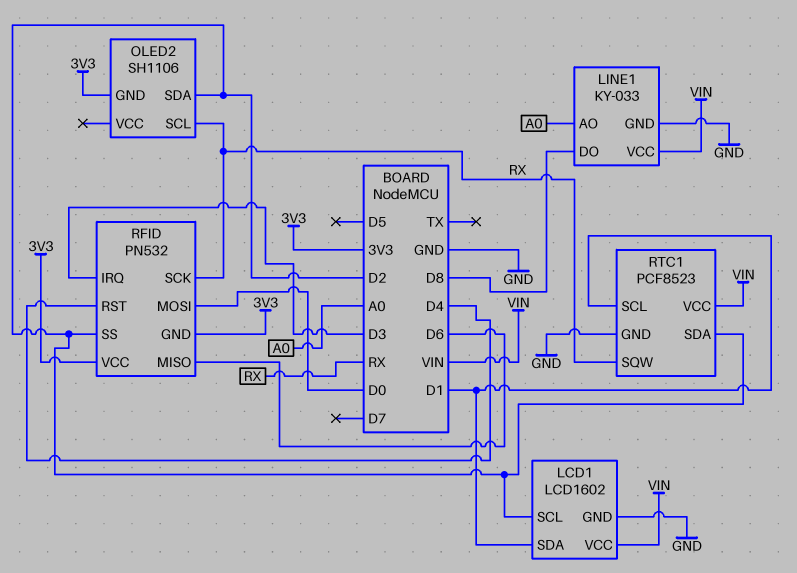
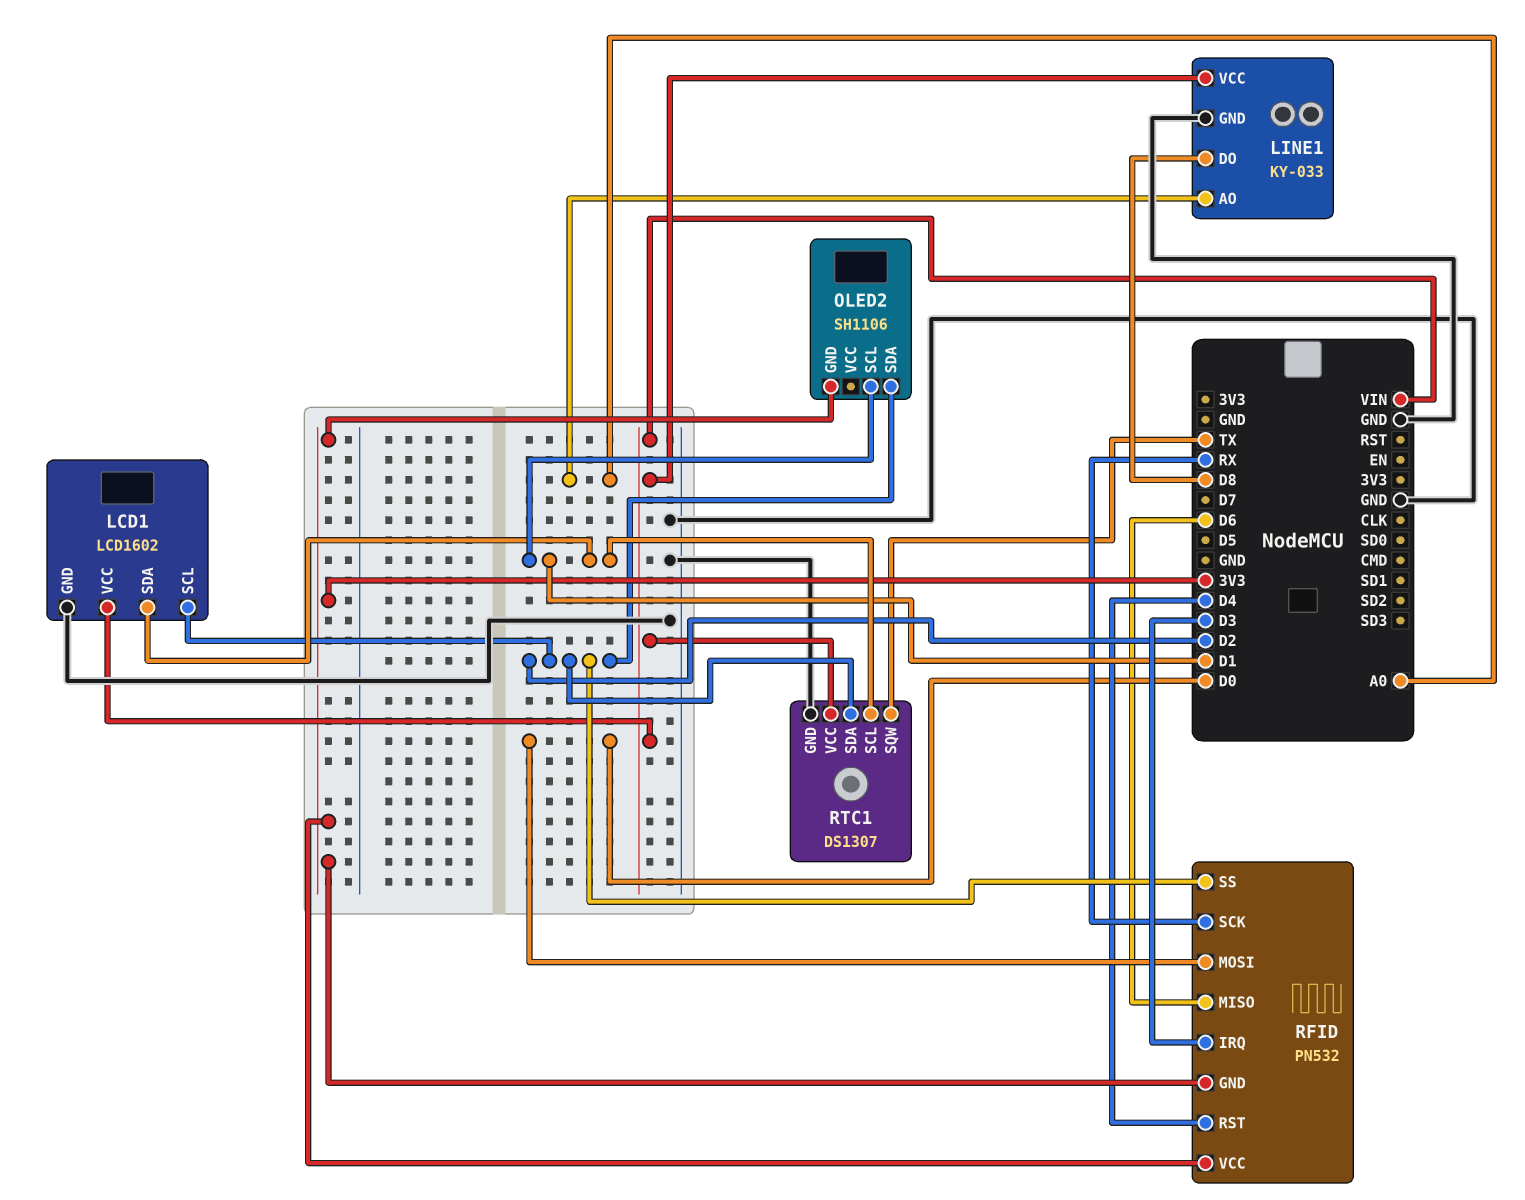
OLED2 pin SCL: RX -> D1
RTC1: PCF8523 -> DS1307
RTC1 pin SQW: RX -> TX

